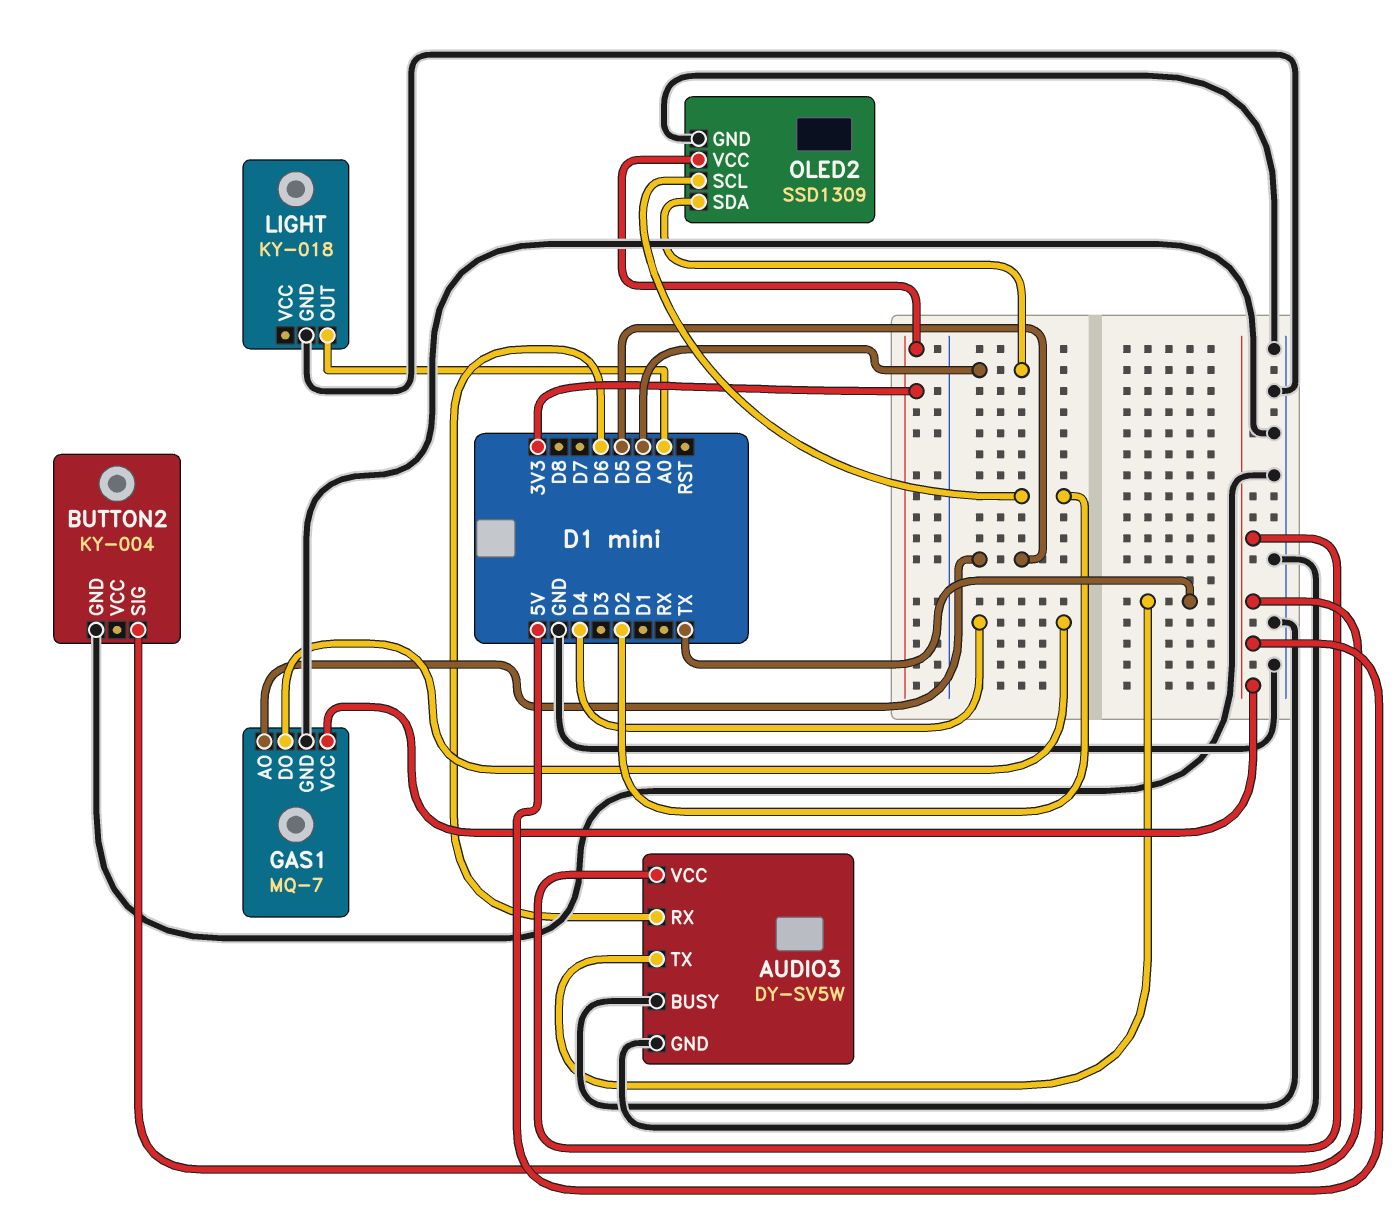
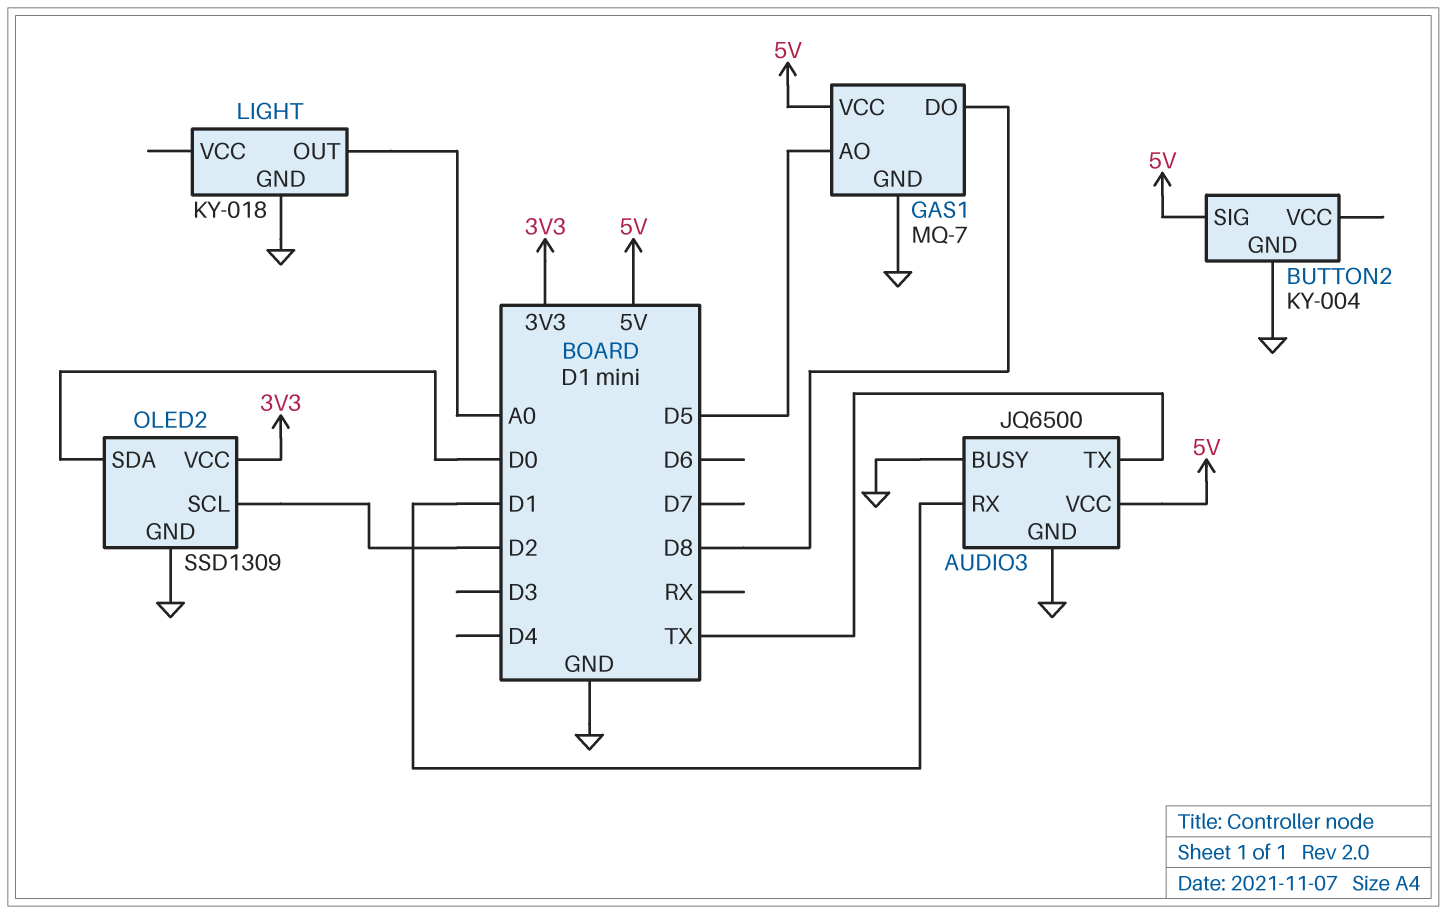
AUDIO3: DY-SV5W -> JQ6500
AUDIO3 pin RX: D6 -> D1
GAS1 pin DO: D4 -> D8

